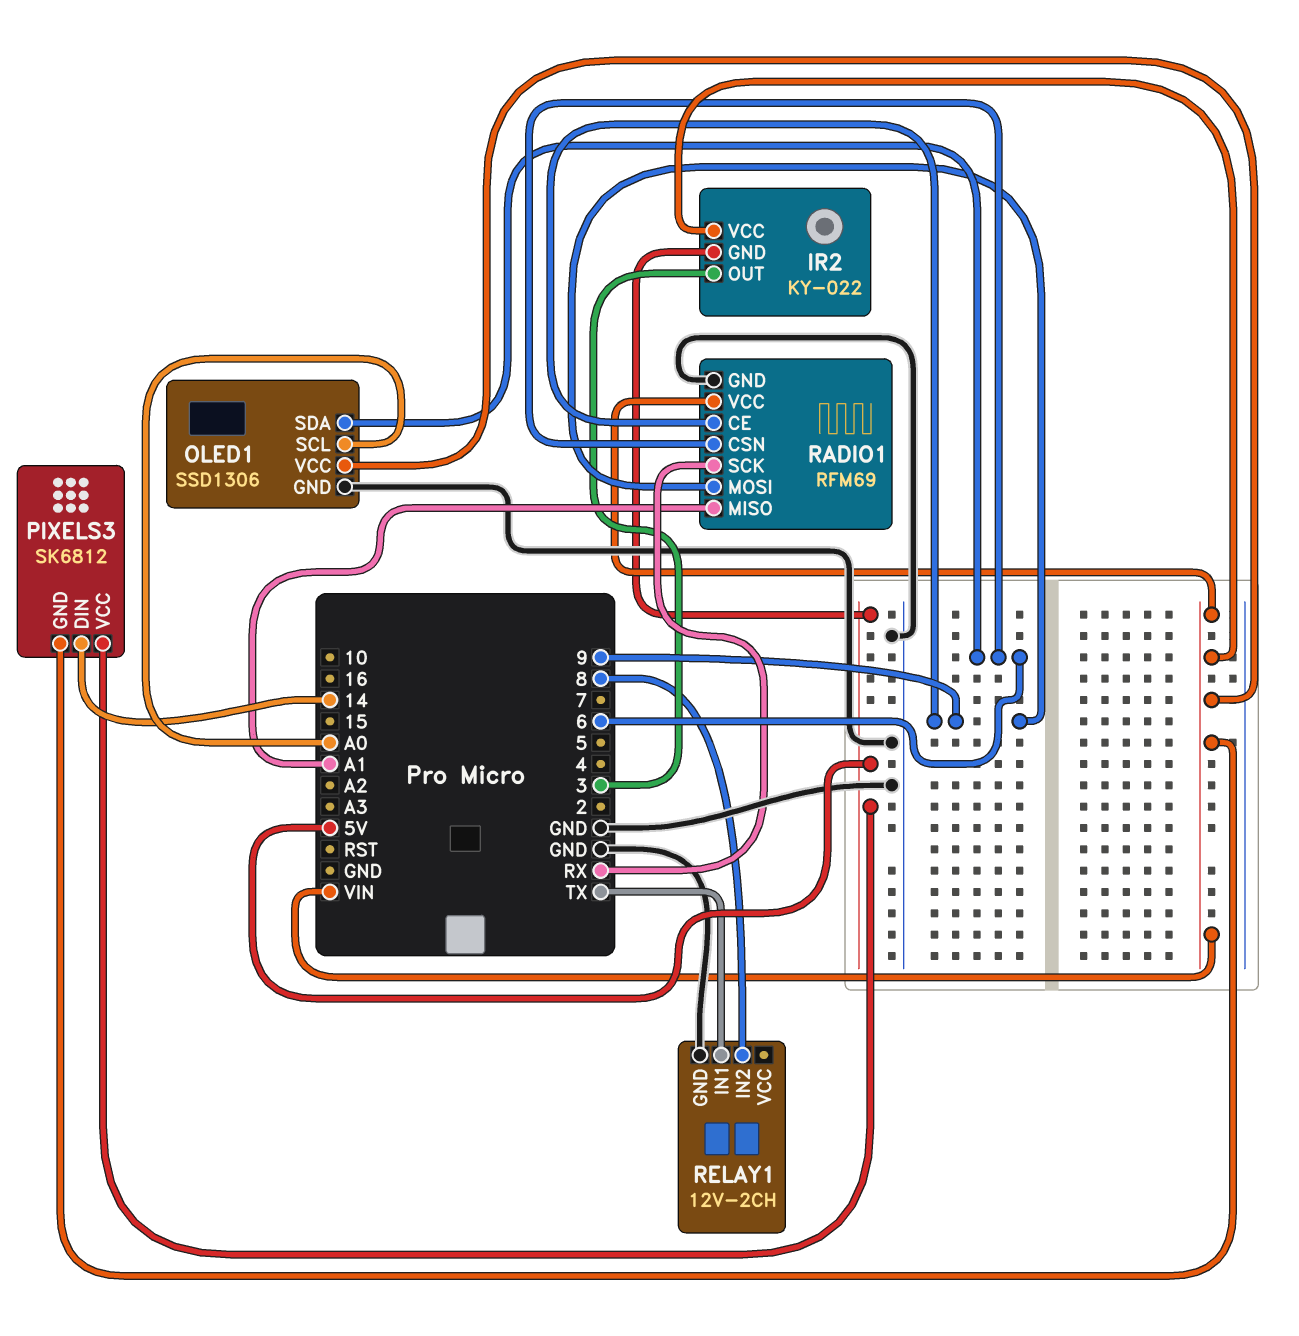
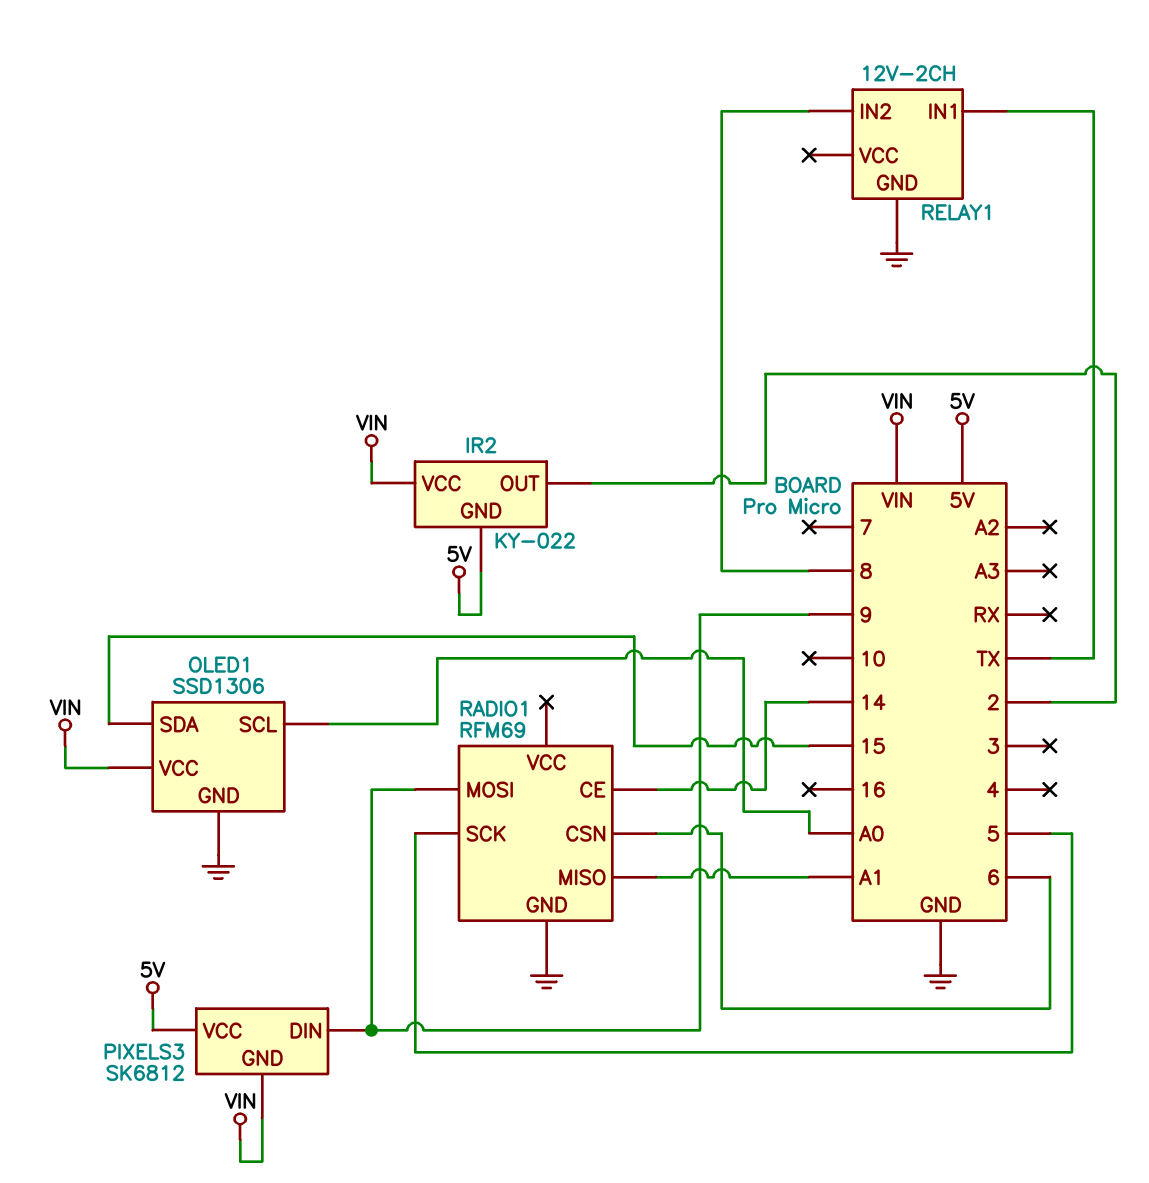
IR2 pin OUT: 3 -> 2
OLED1 pin SDA: 6 -> 15
PIXELS3 pin DIN: 14 -> 9
RADIO1 pin CE: 9 -> 14
RADIO1 pin SCK: RX -> 5
RADIO1 pin VCC: VIN -> none

